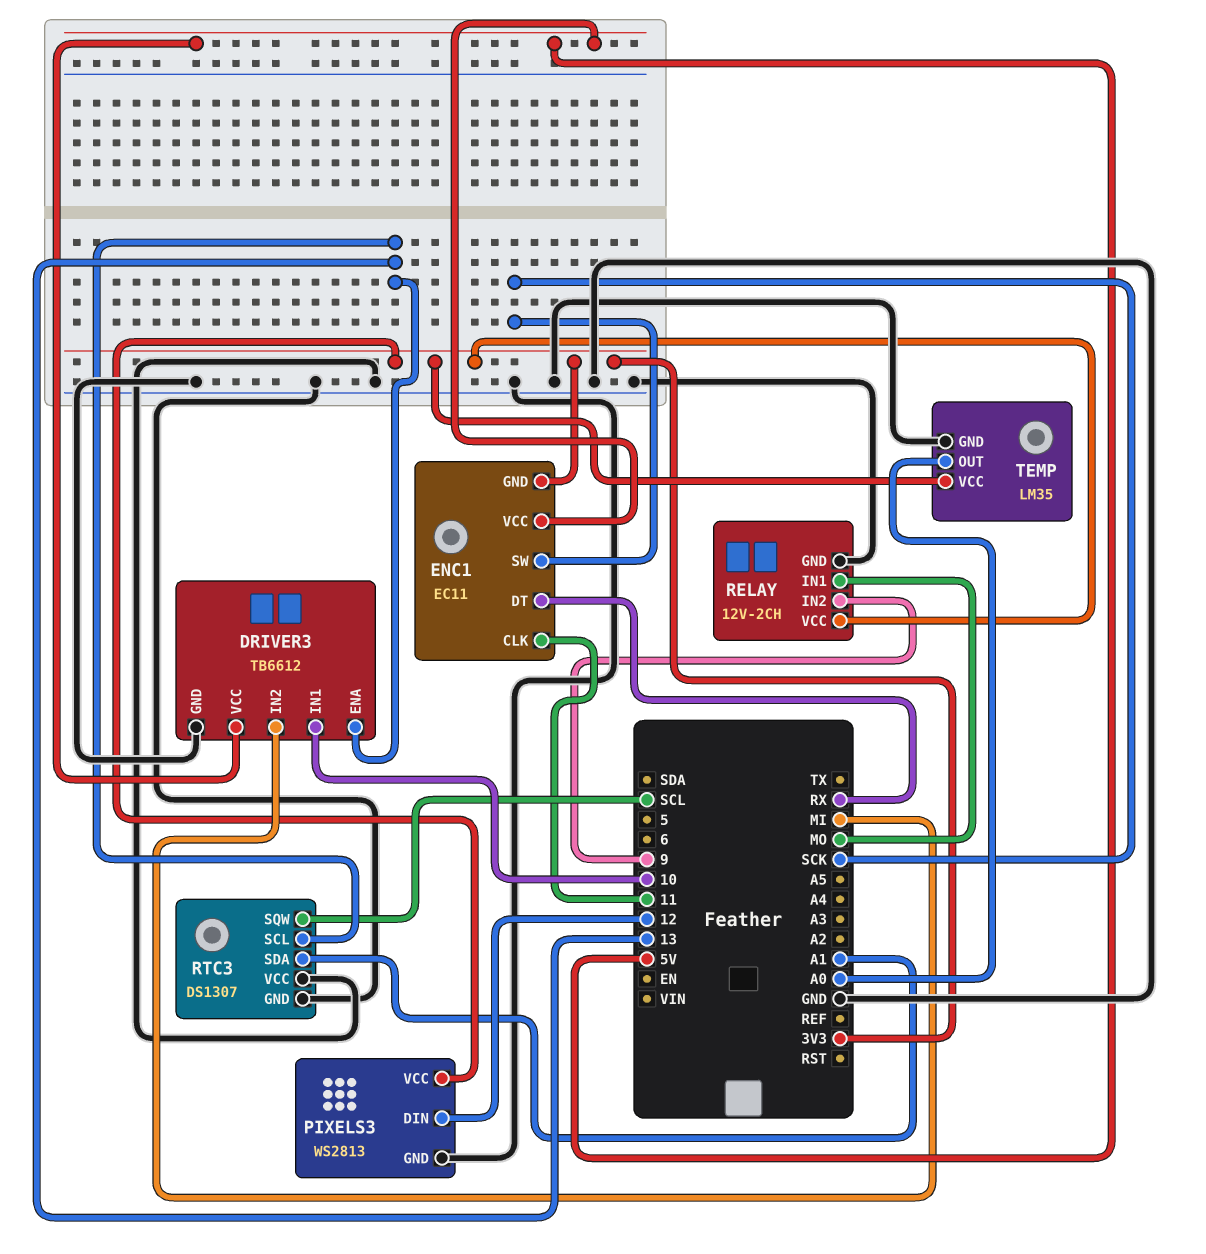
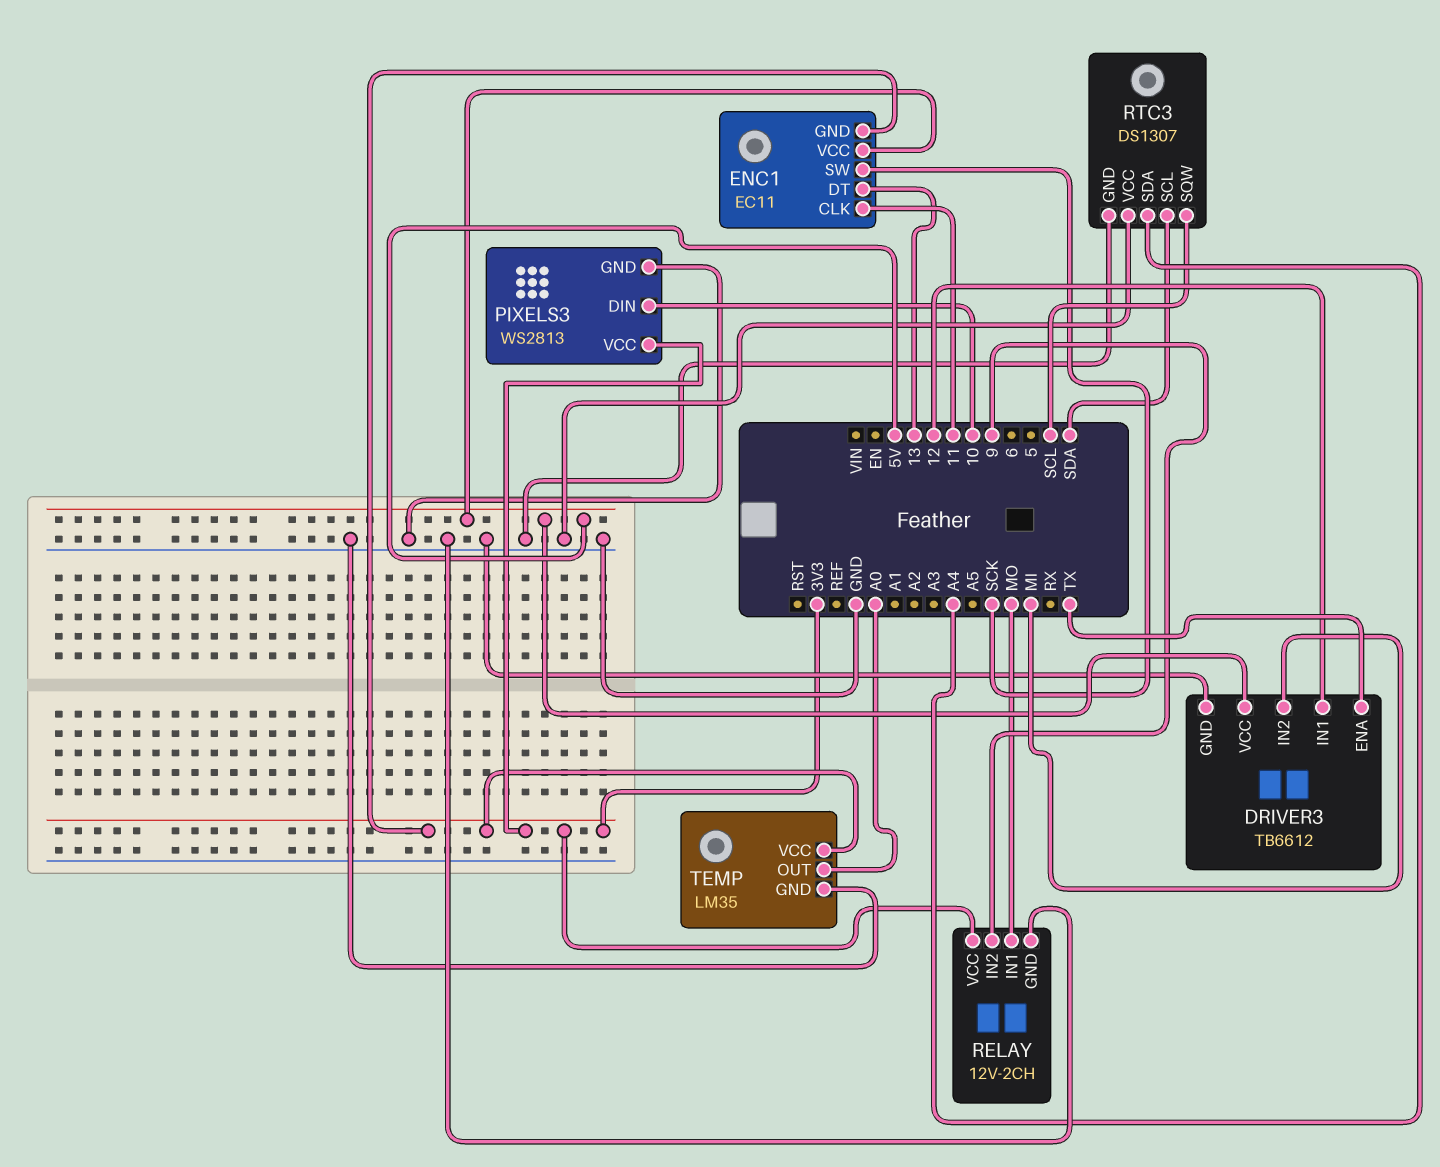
DRIVER3 pin ENA: 13 -> TX
DRIVER3 pin IN1: 10 -> 12
ENC1 pin DT: RX -> 13
PIXELS3 pin DIN: 12 -> 10
RTC3 pin SCL: 13 -> SDA
RTC3 pin SDA: A1 -> A4

